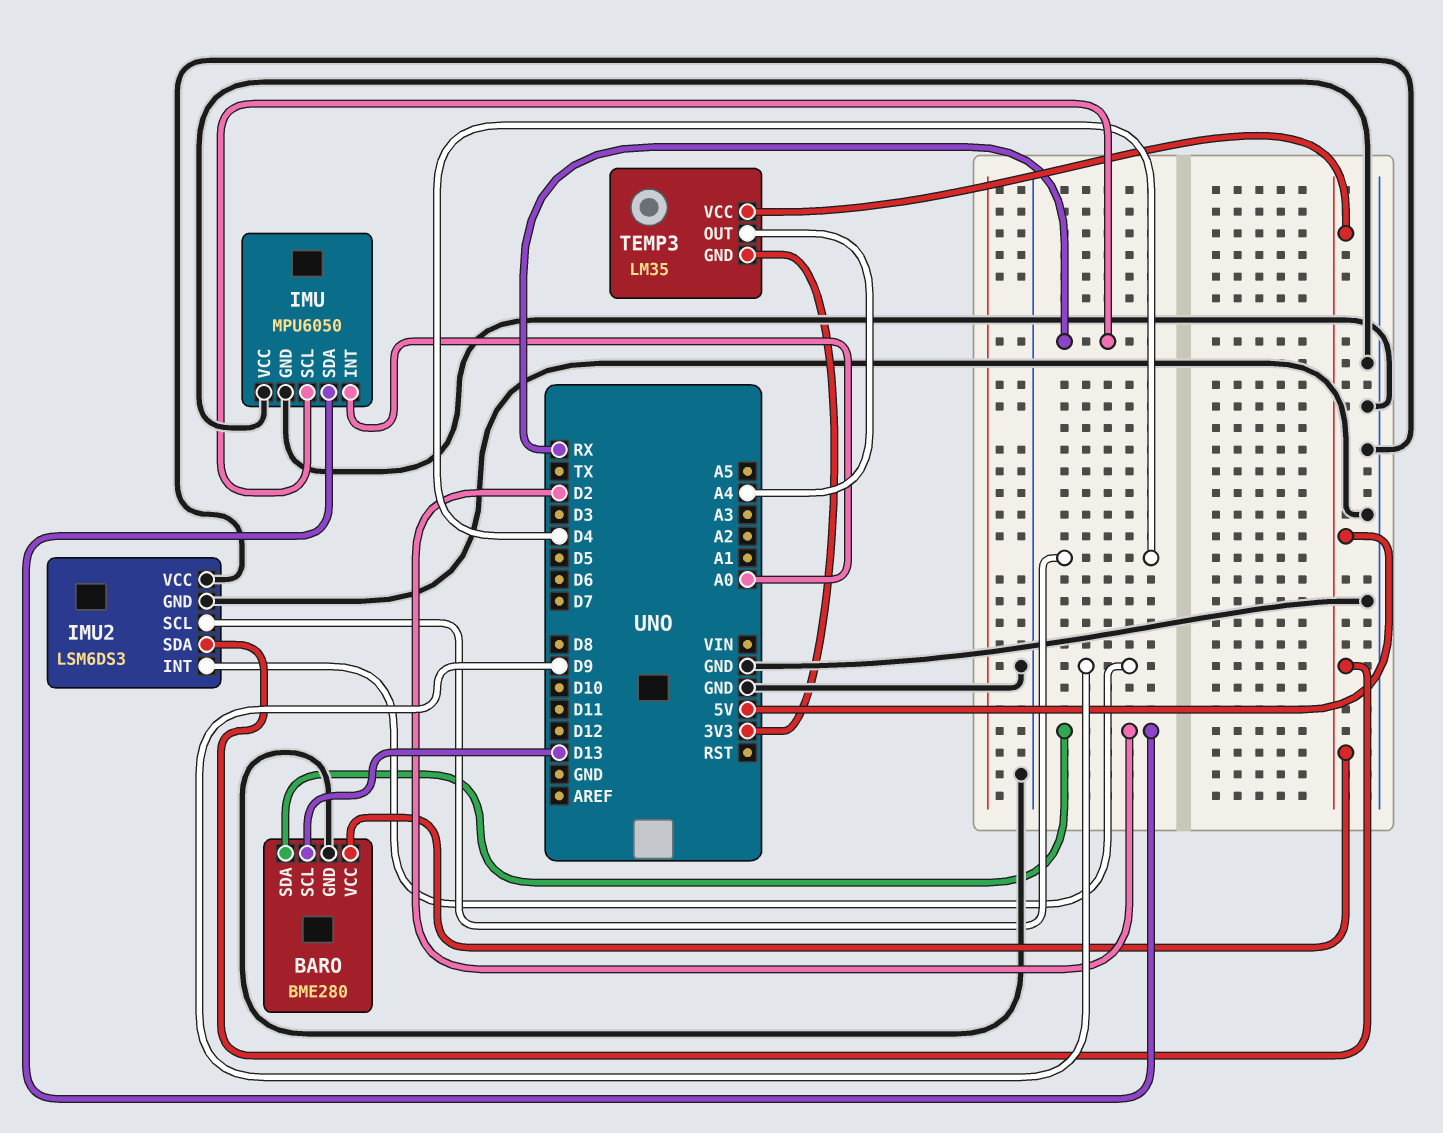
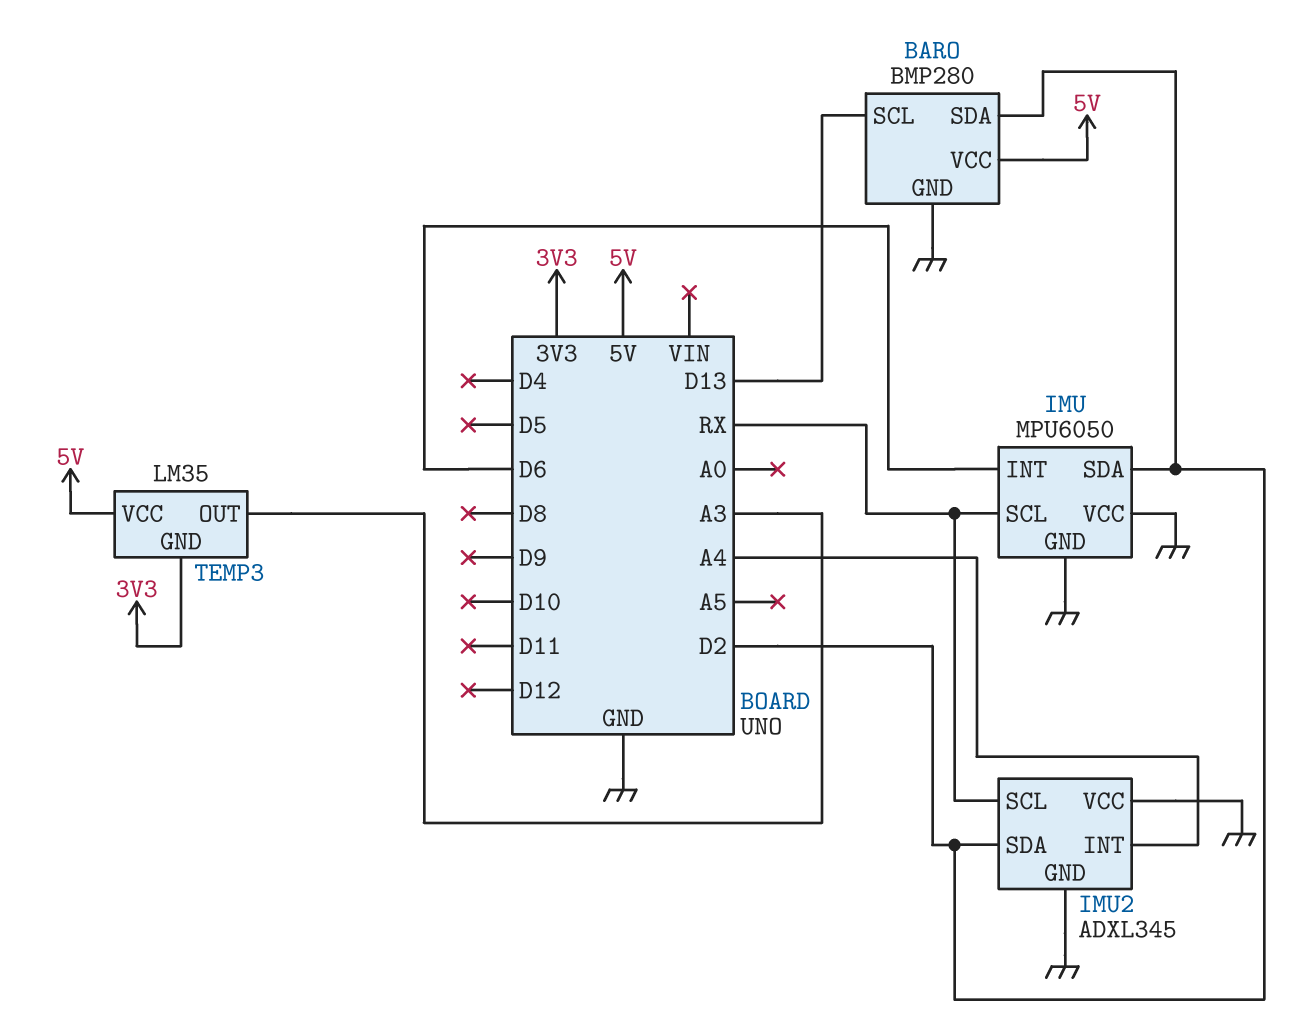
BARO: BME280 -> BMP280
IMU pin INT: A0 -> D6
IMU2: LSM6DS3 -> ADXL345
IMU2 pin INT: D9 -> A4
IMU2 pin SCL: D4 -> RX
IMU2 pin SDA: 5V -> D2
TEMP3 pin OUT: A4 -> A3

